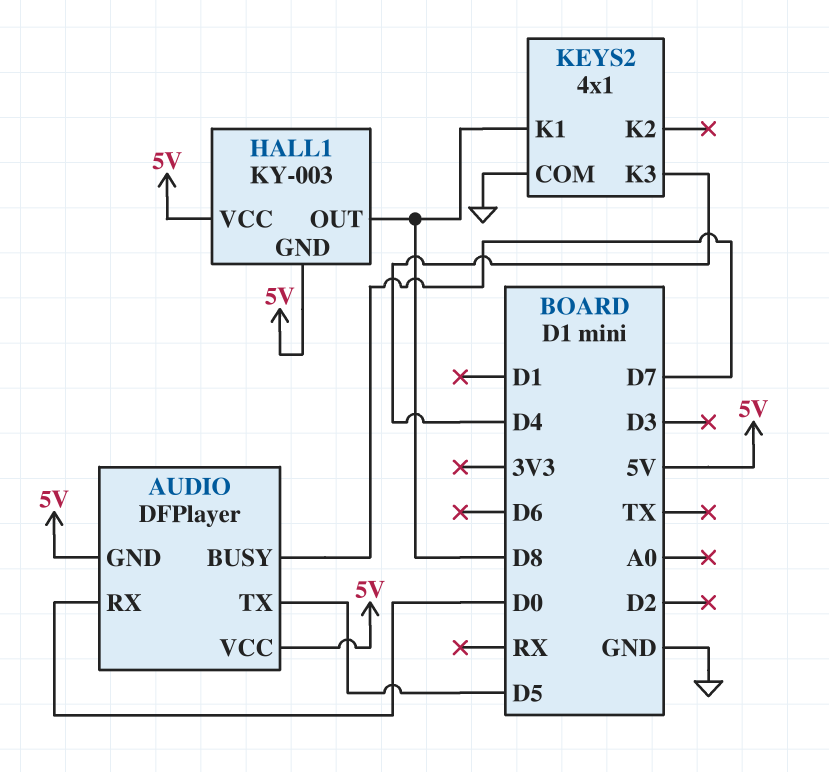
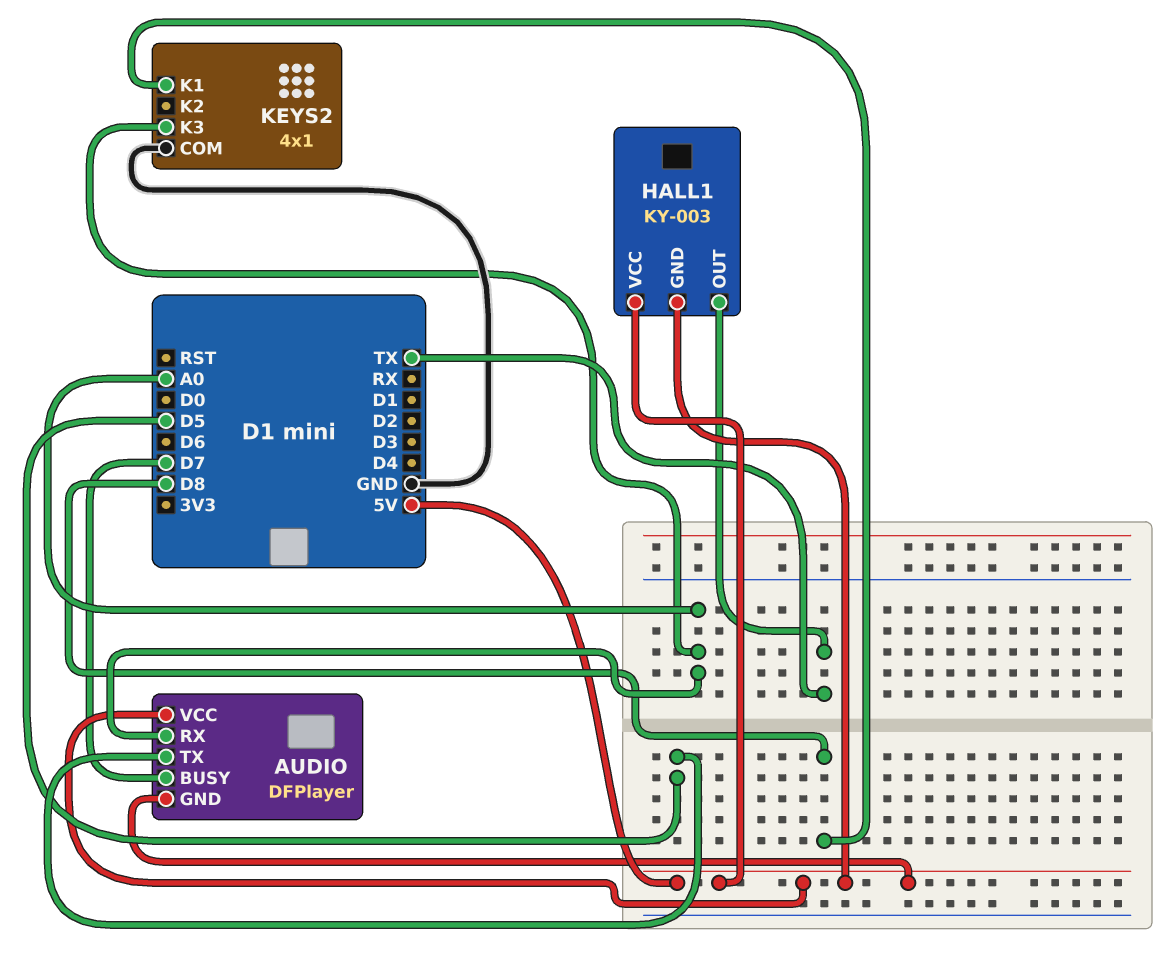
AUDIO pin RX: D0 -> A0
HALL1 pin OUT: D8 -> TX
KEYS2 pin K3: D4 -> A0

